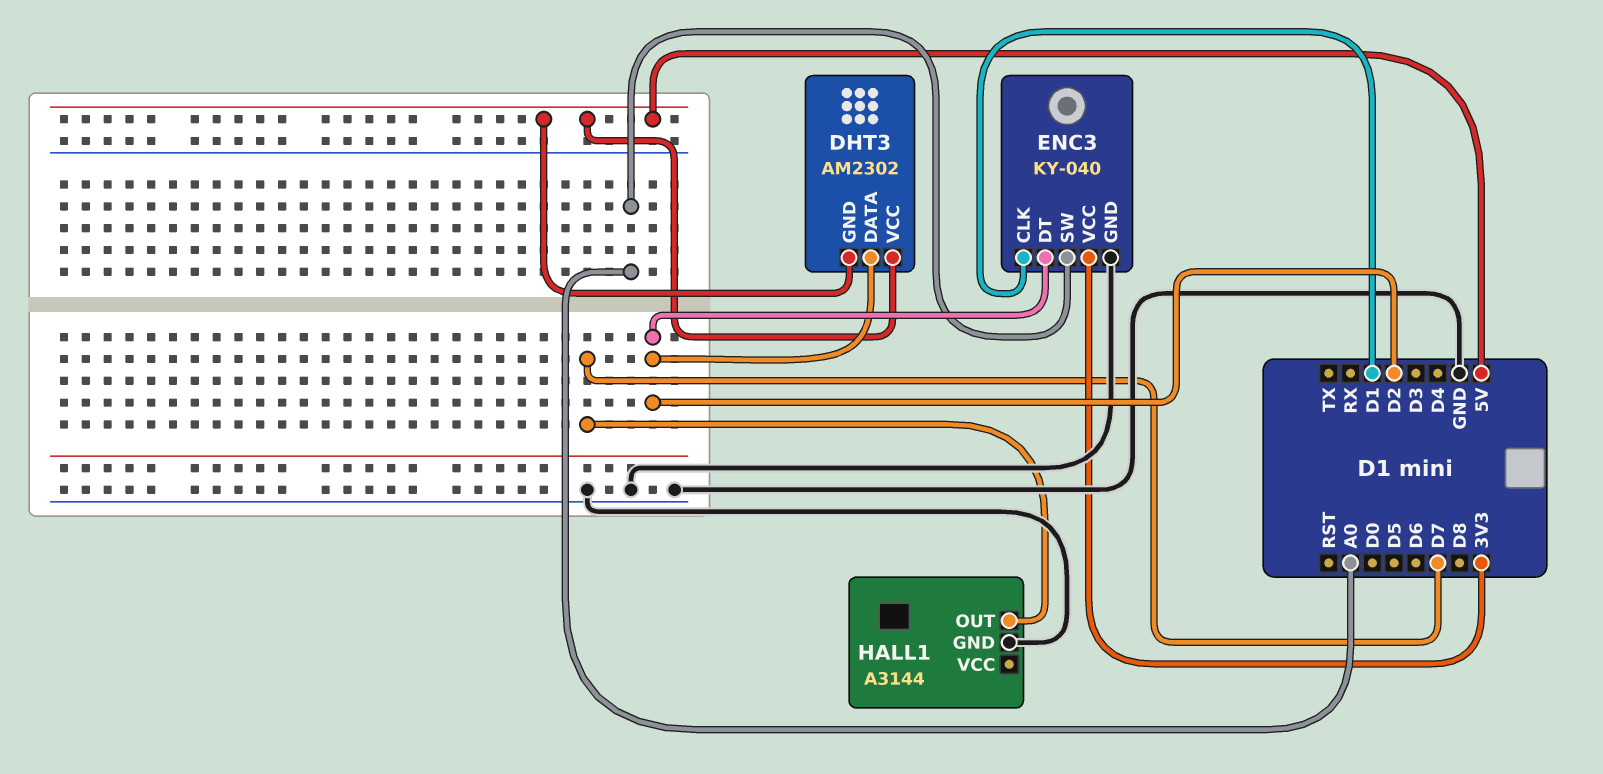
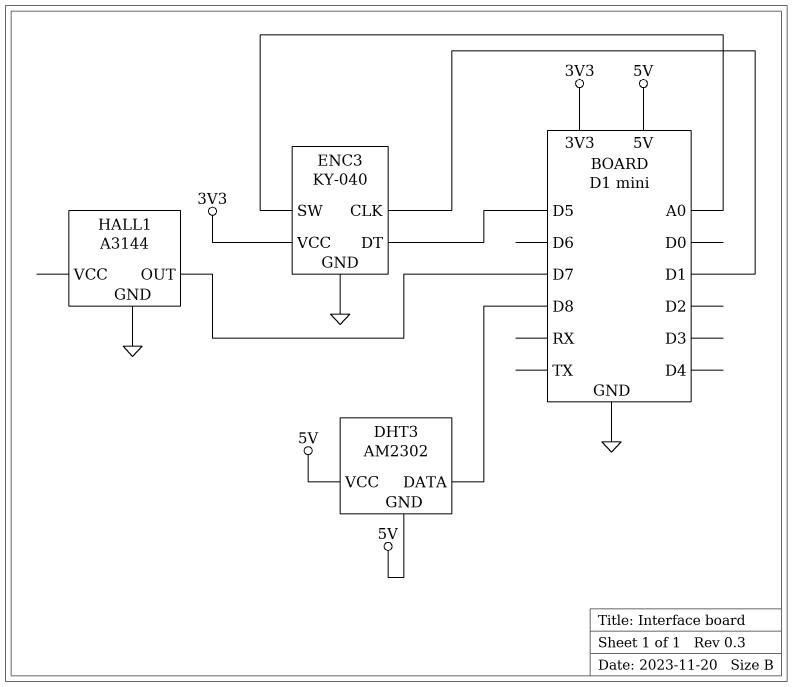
DHT3 pin DATA: D2 -> D8
ENC3 pin DT: D2 -> D5

